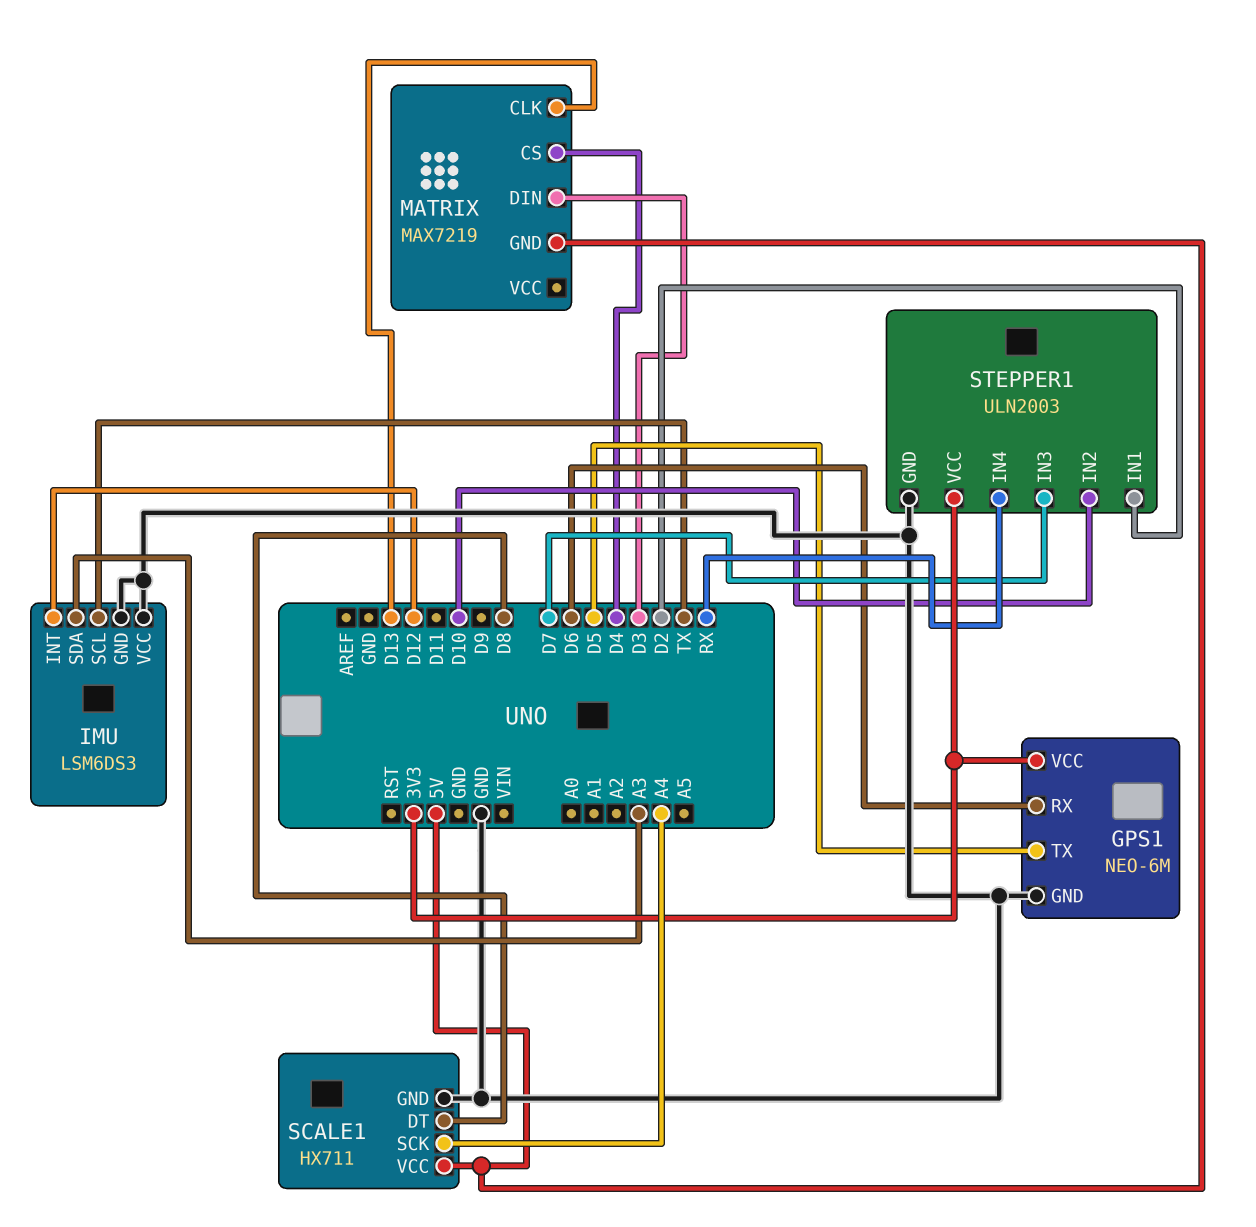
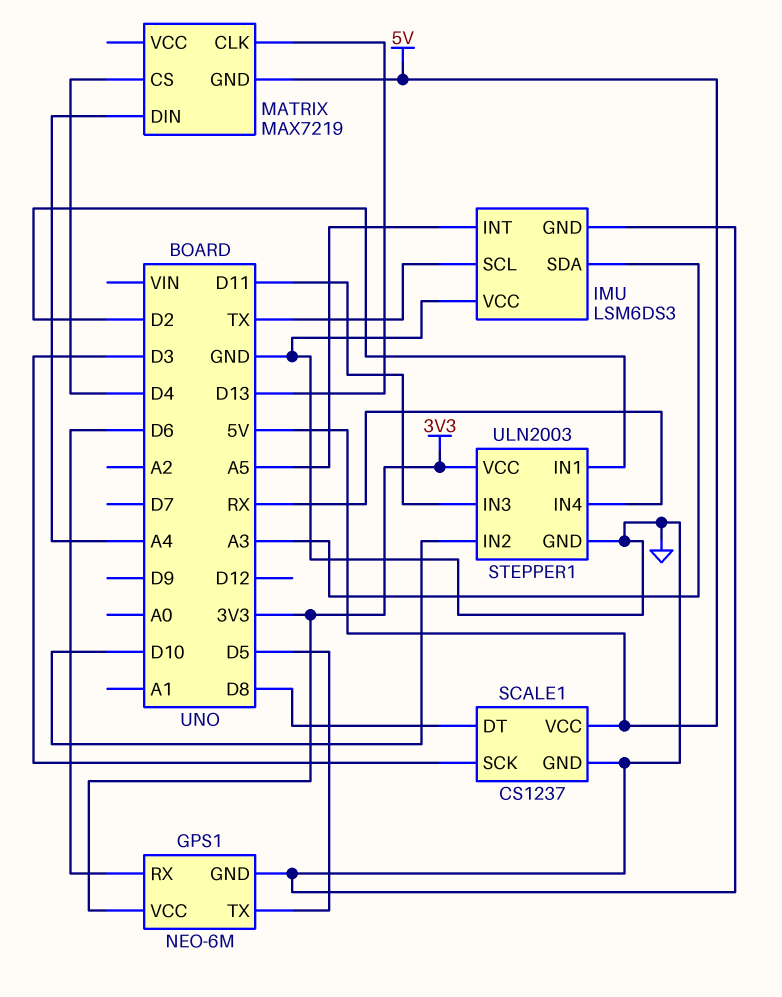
IMU pin INT: D12 -> A5
MATRIX pin DIN: D3 -> A4
SCALE1: HX711 -> CS1237
SCALE1 pin SCK: A4 -> D3
STEPPER1 pin IN3: D7 -> D11

